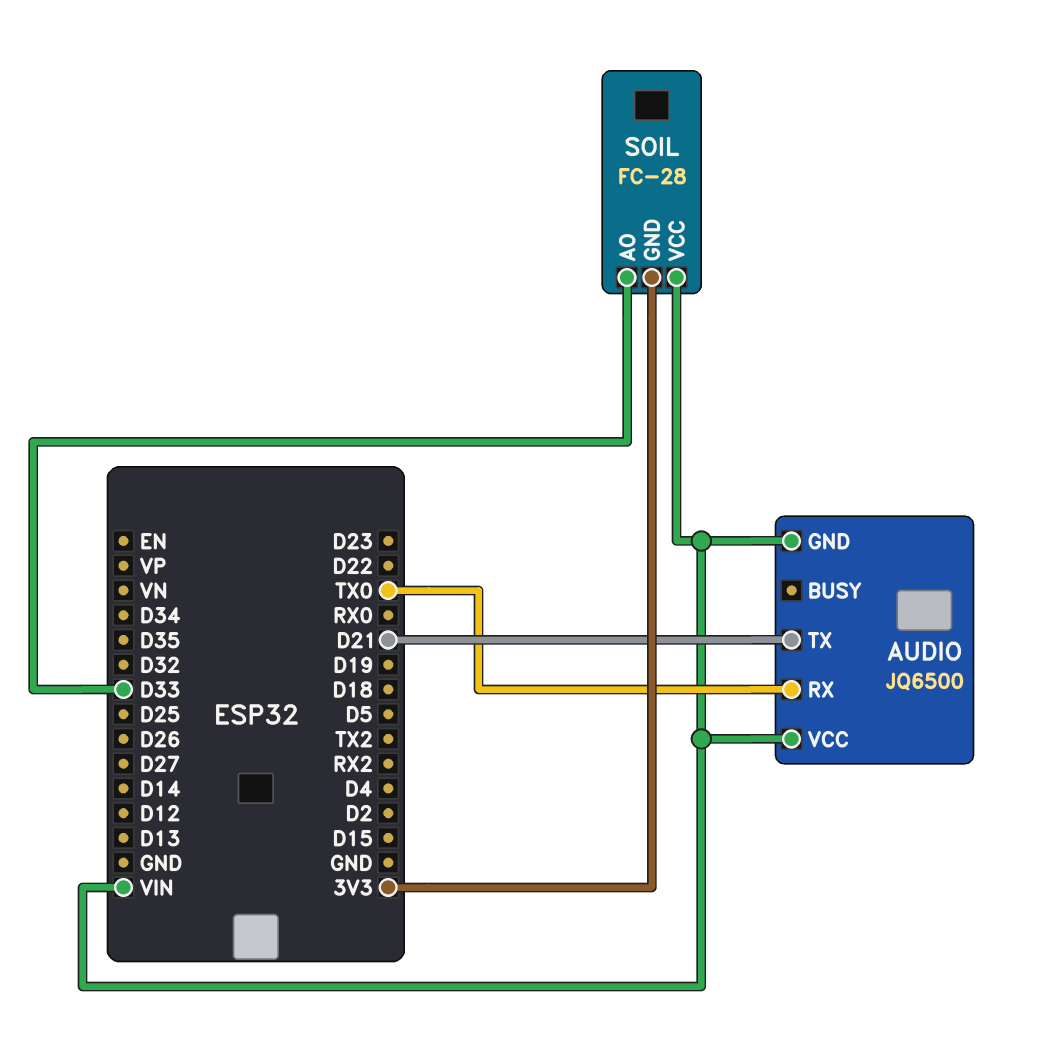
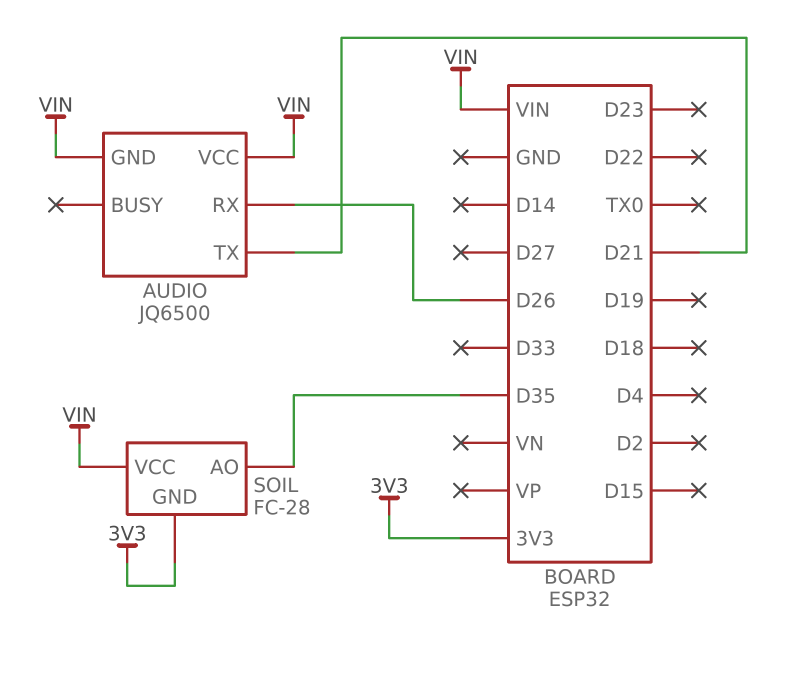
AUDIO pin RX: TX0 -> D26
SOIL pin AO: D33 -> D35

